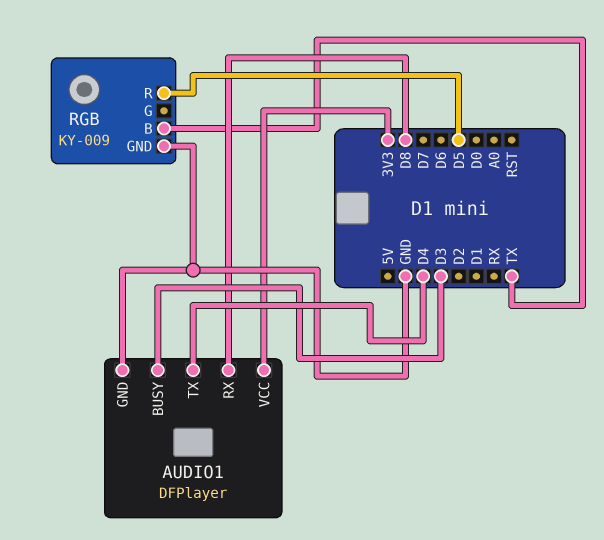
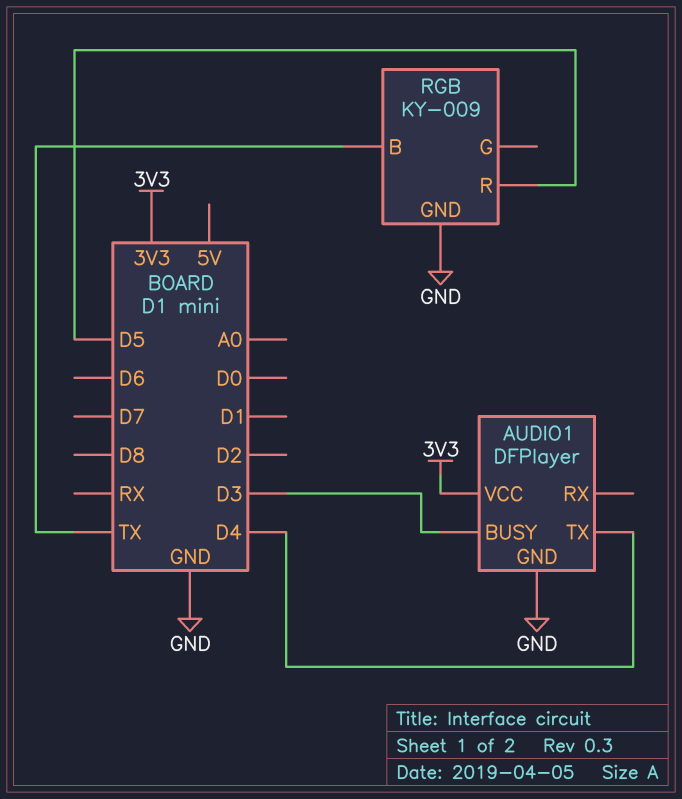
AUDIO1 pin RX: D8 -> none

